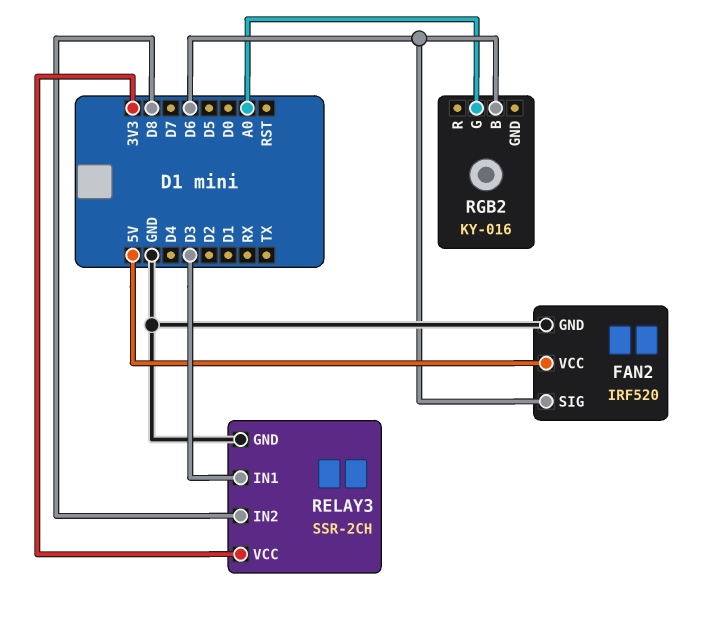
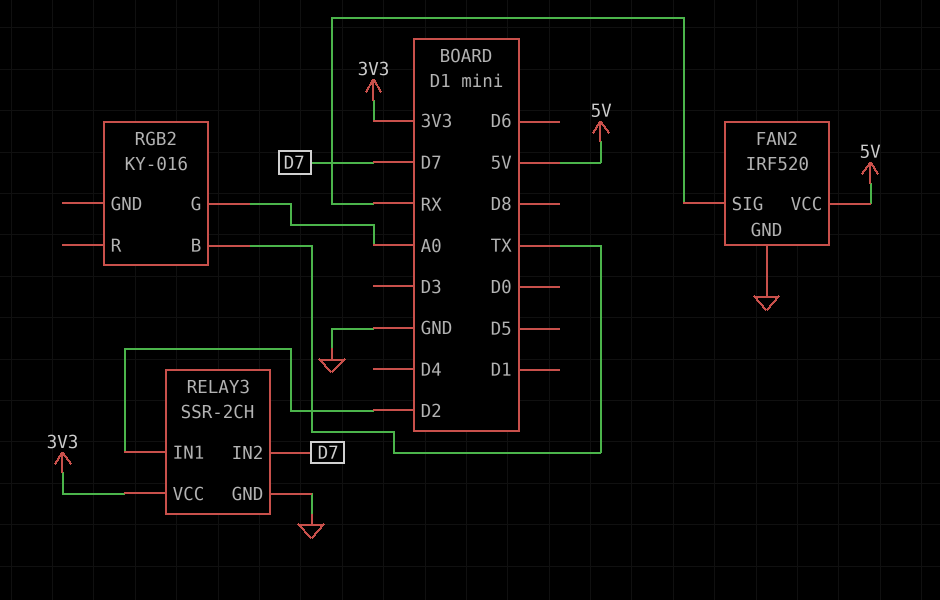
FAN2 pin SIG: D6 -> RX
RELAY3 pin IN1: D3 -> D2
RELAY3 pin IN2: D8 -> D7
RGB2 pin B: D6 -> TX

